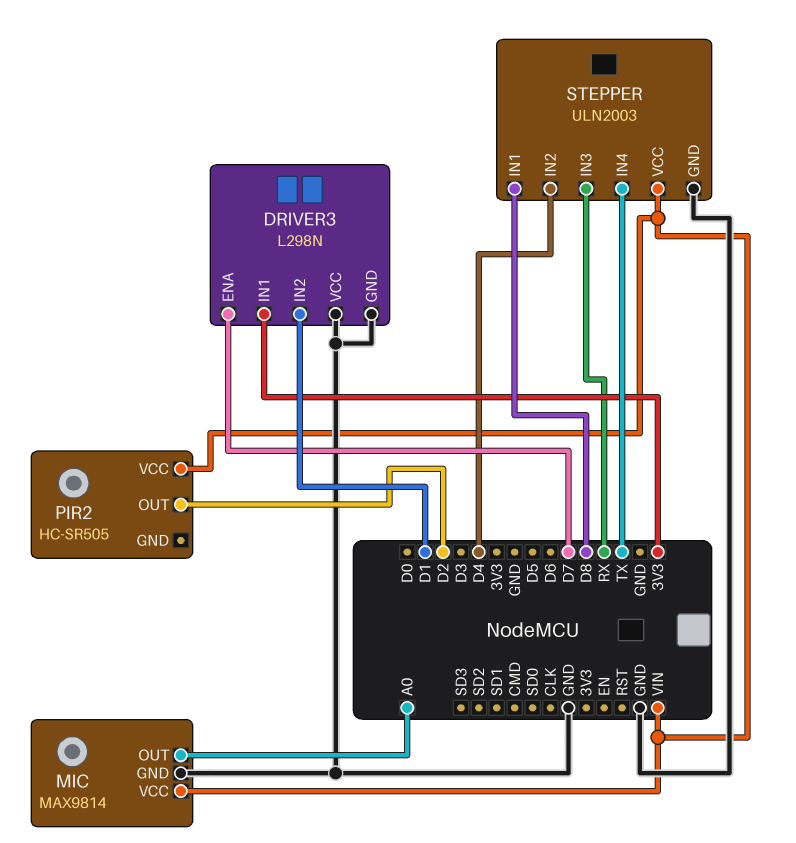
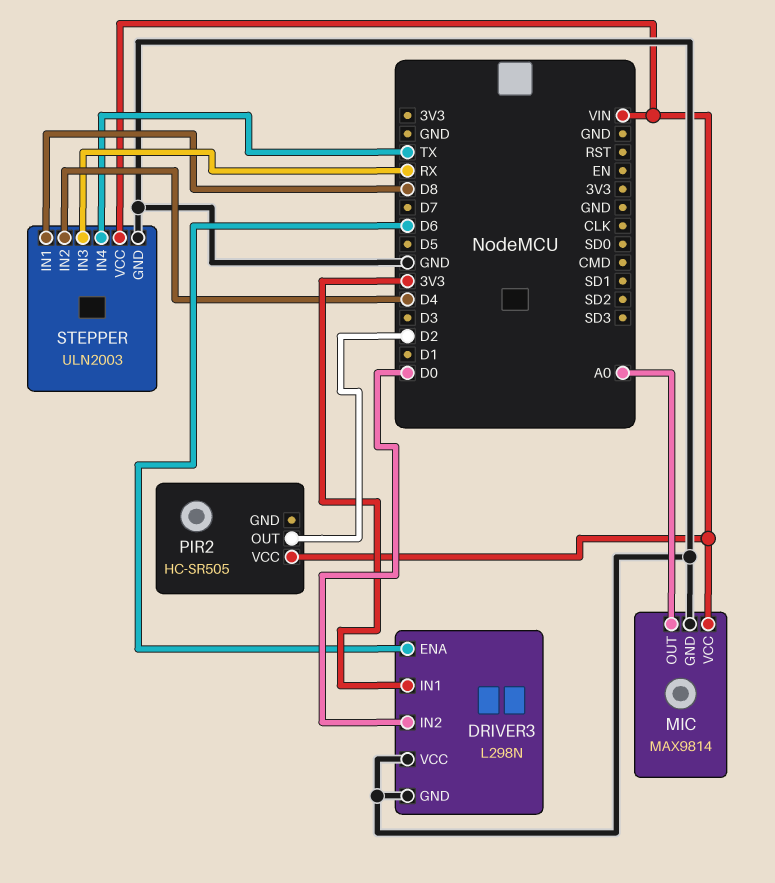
DRIVER3 pin ENA: D7 -> D6
DRIVER3 pin IN2: D1 -> D0

